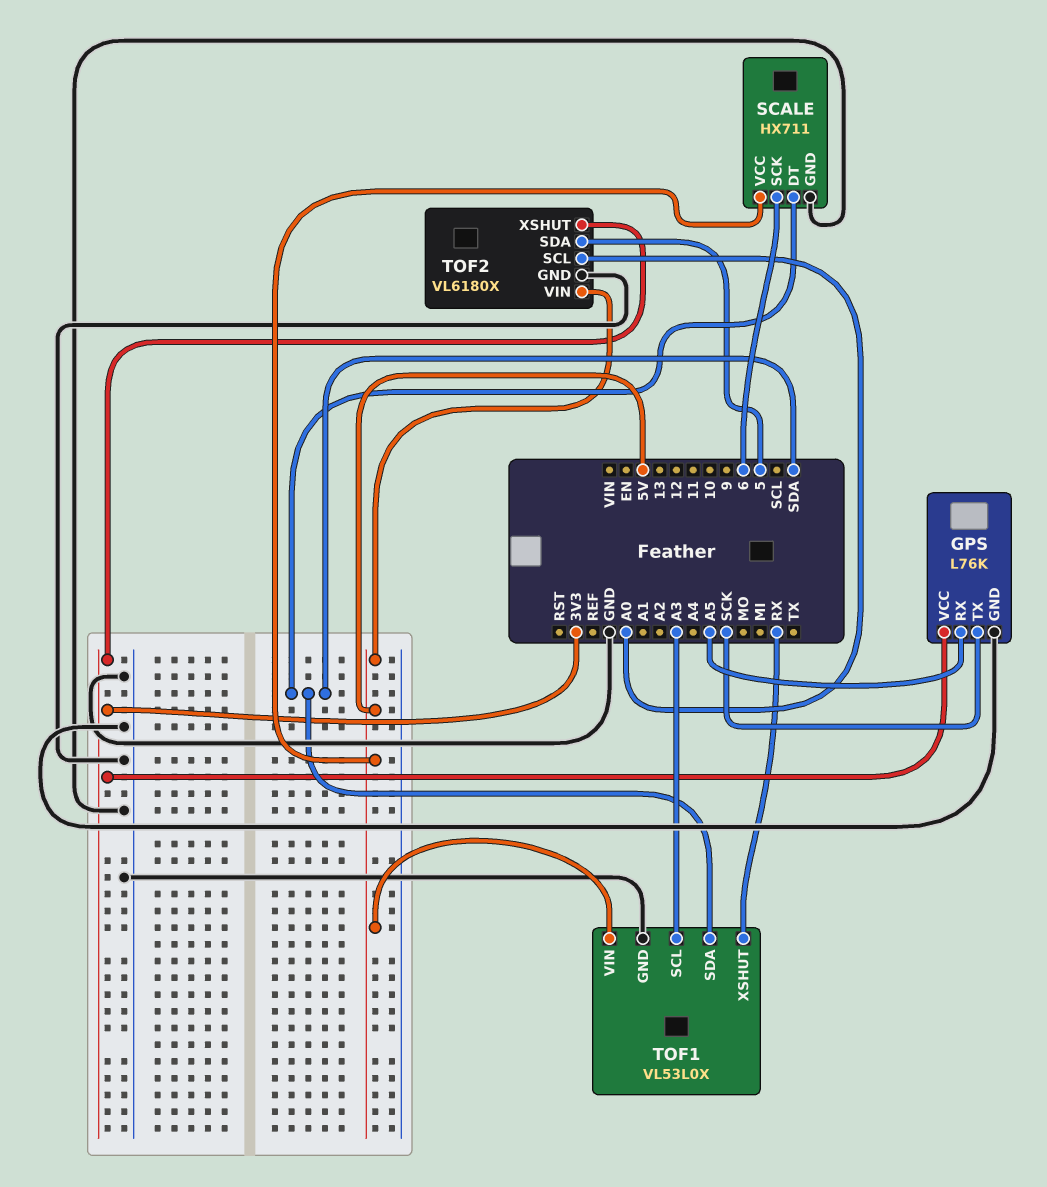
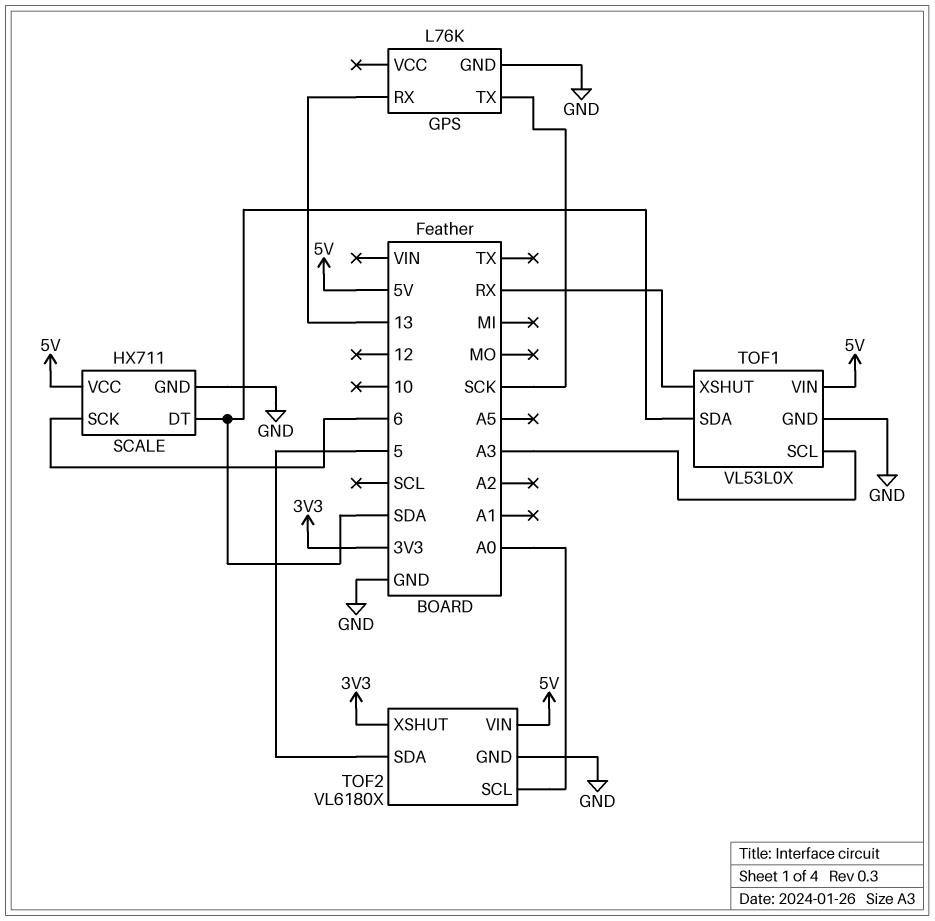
GPS pin RX: A5 -> 13
GPS pin VCC: 3V3 -> none

